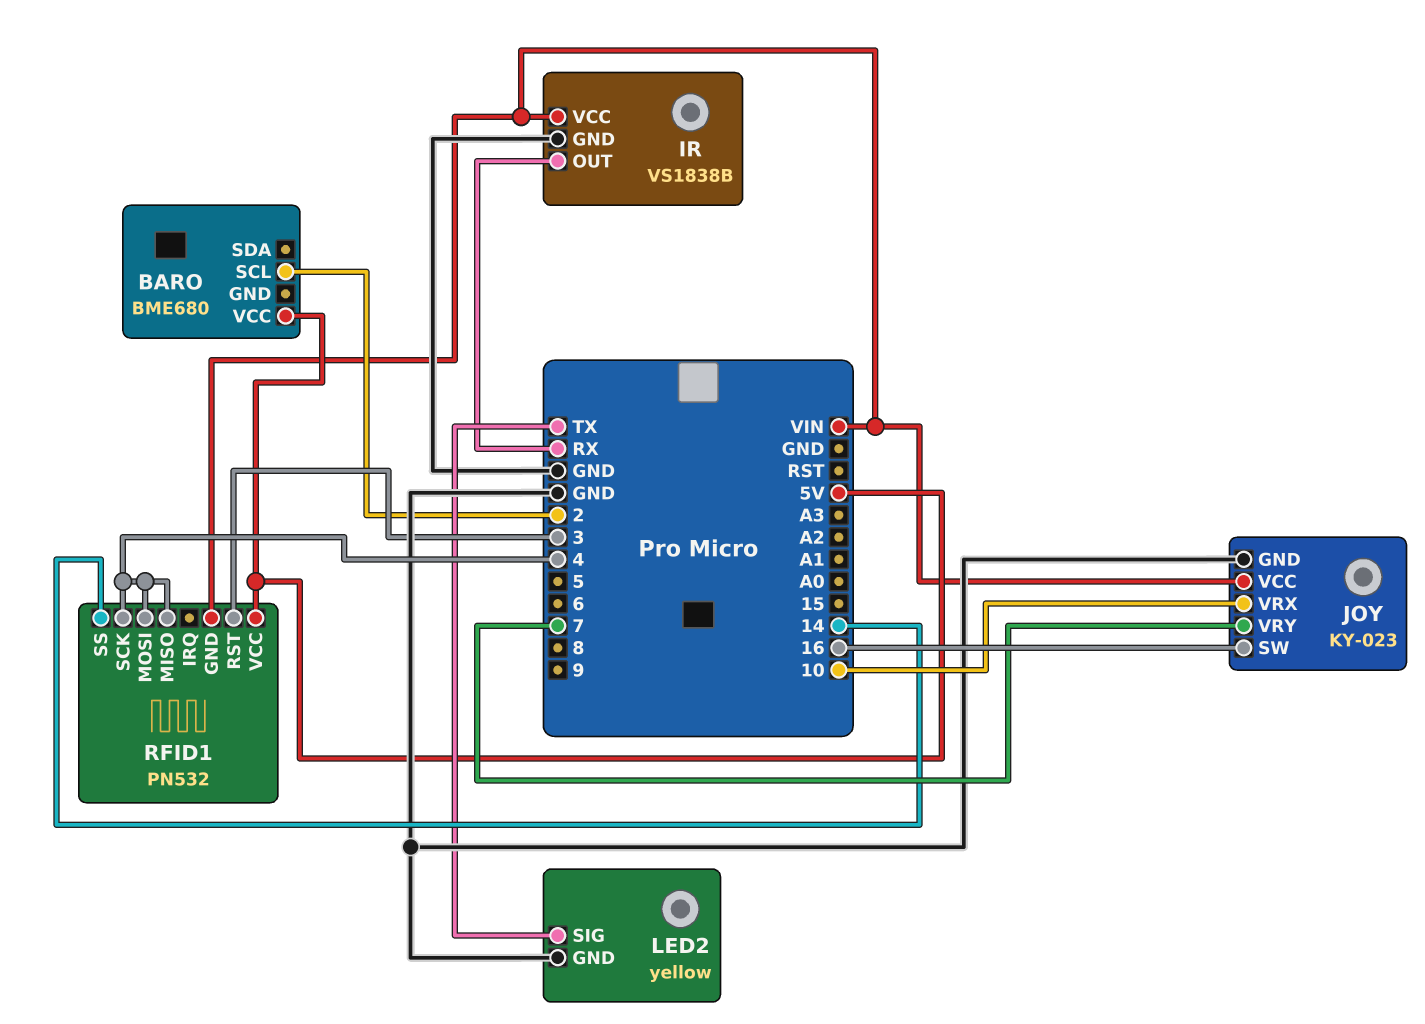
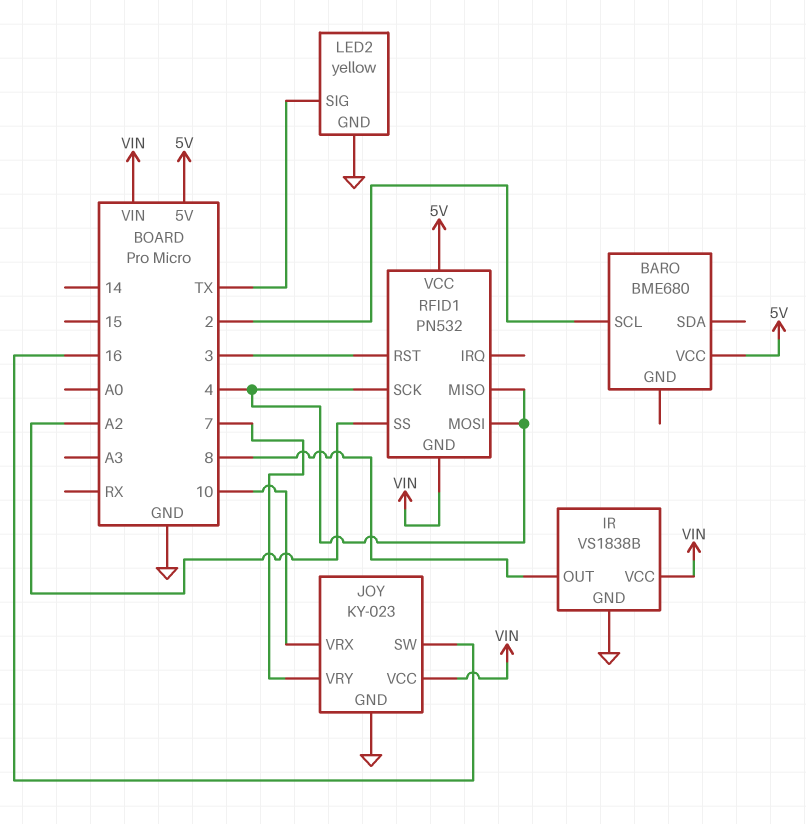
IR pin OUT: RX -> 8
RFID1 pin SS: 14 -> A2

